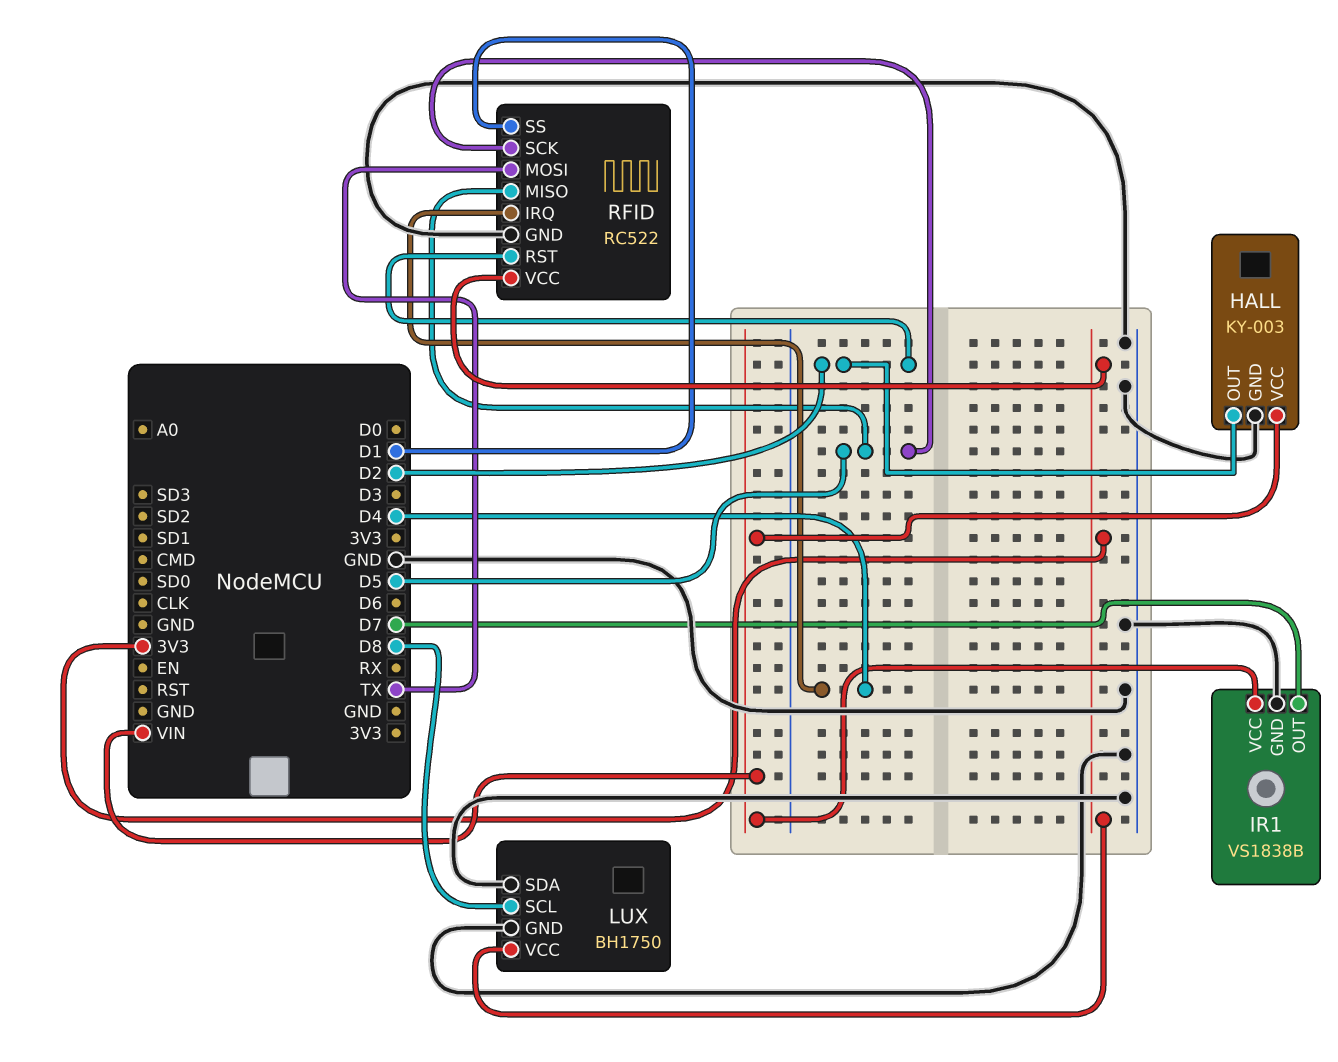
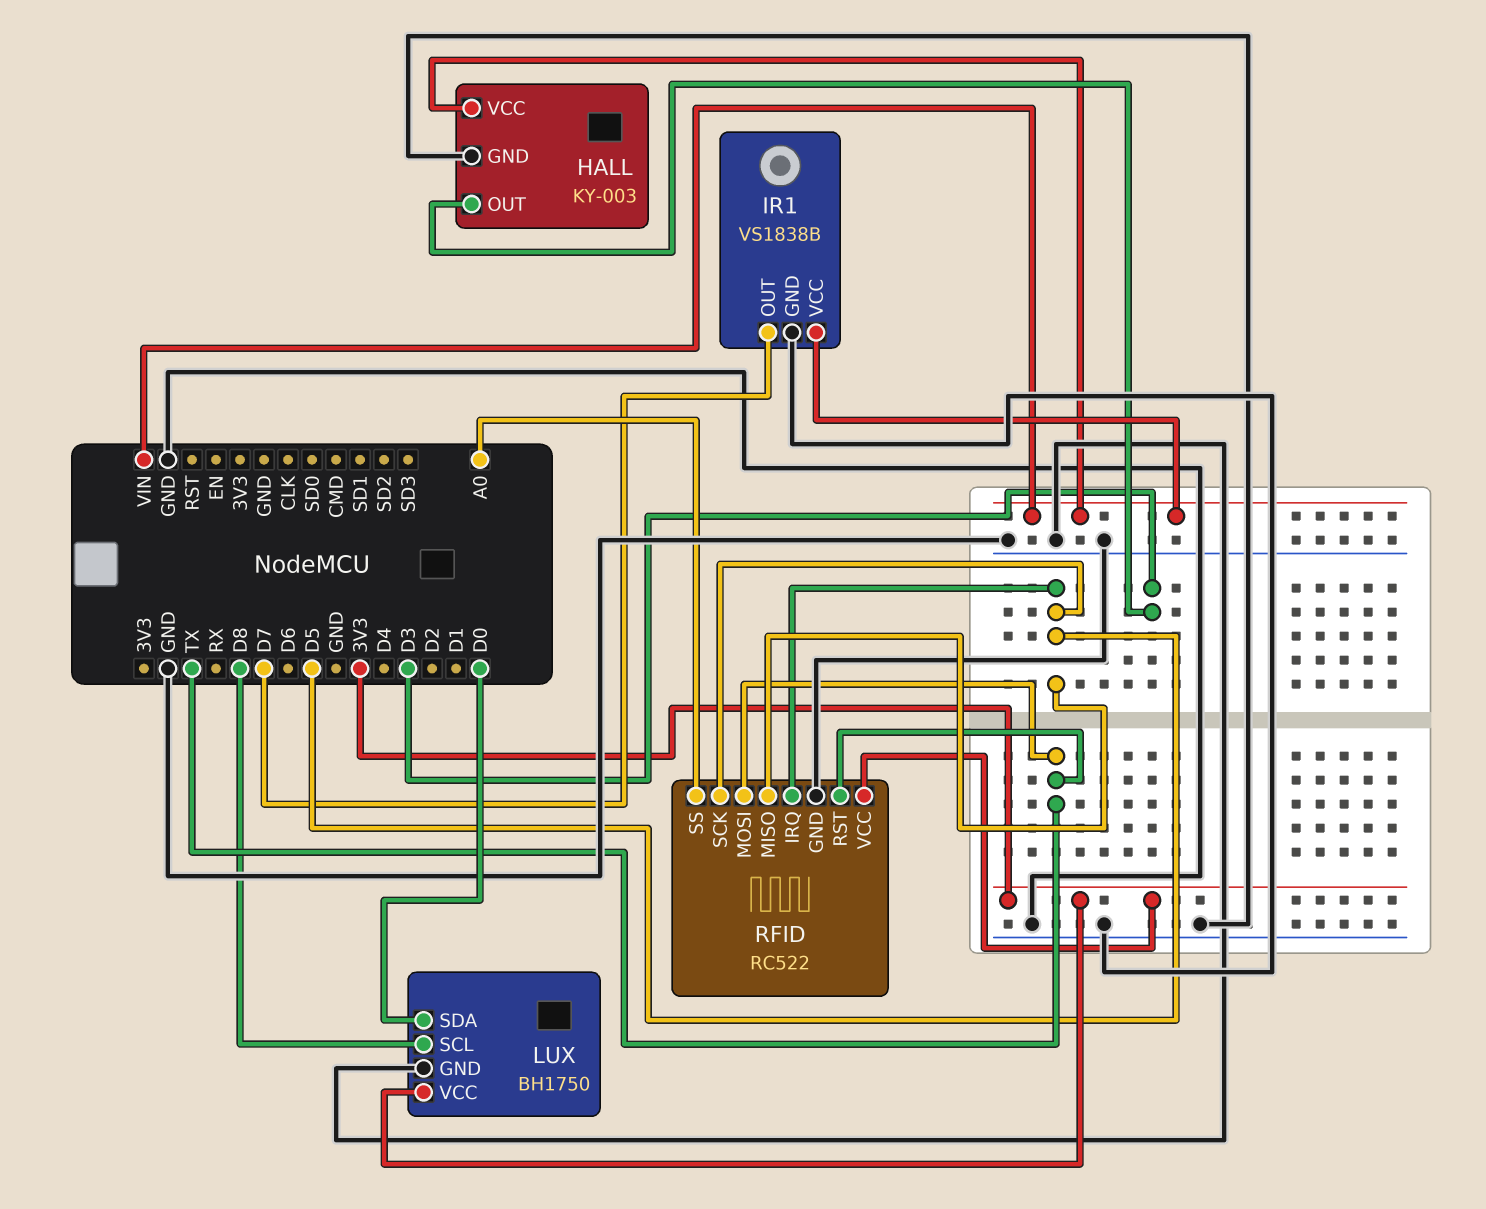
HALL pin OUT: D2 -> D3
LUX pin SDA: GND -> D0
RFID pin IRQ: D4 -> D5
RFID pin RST: D2 -> TX
RFID pin SS: D1 -> A0

